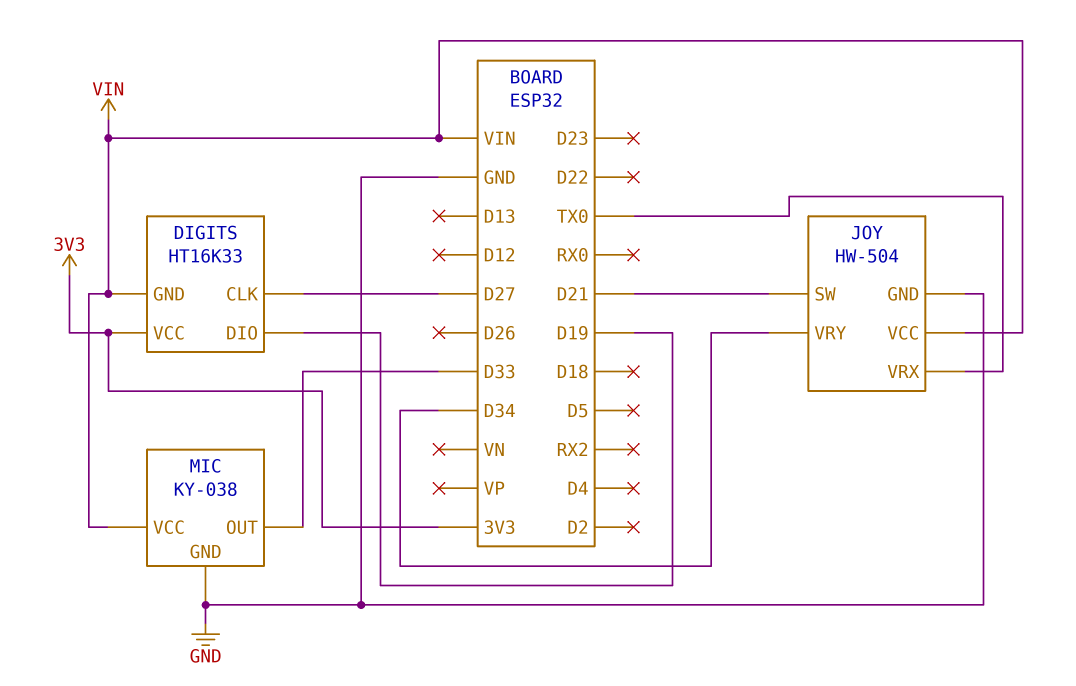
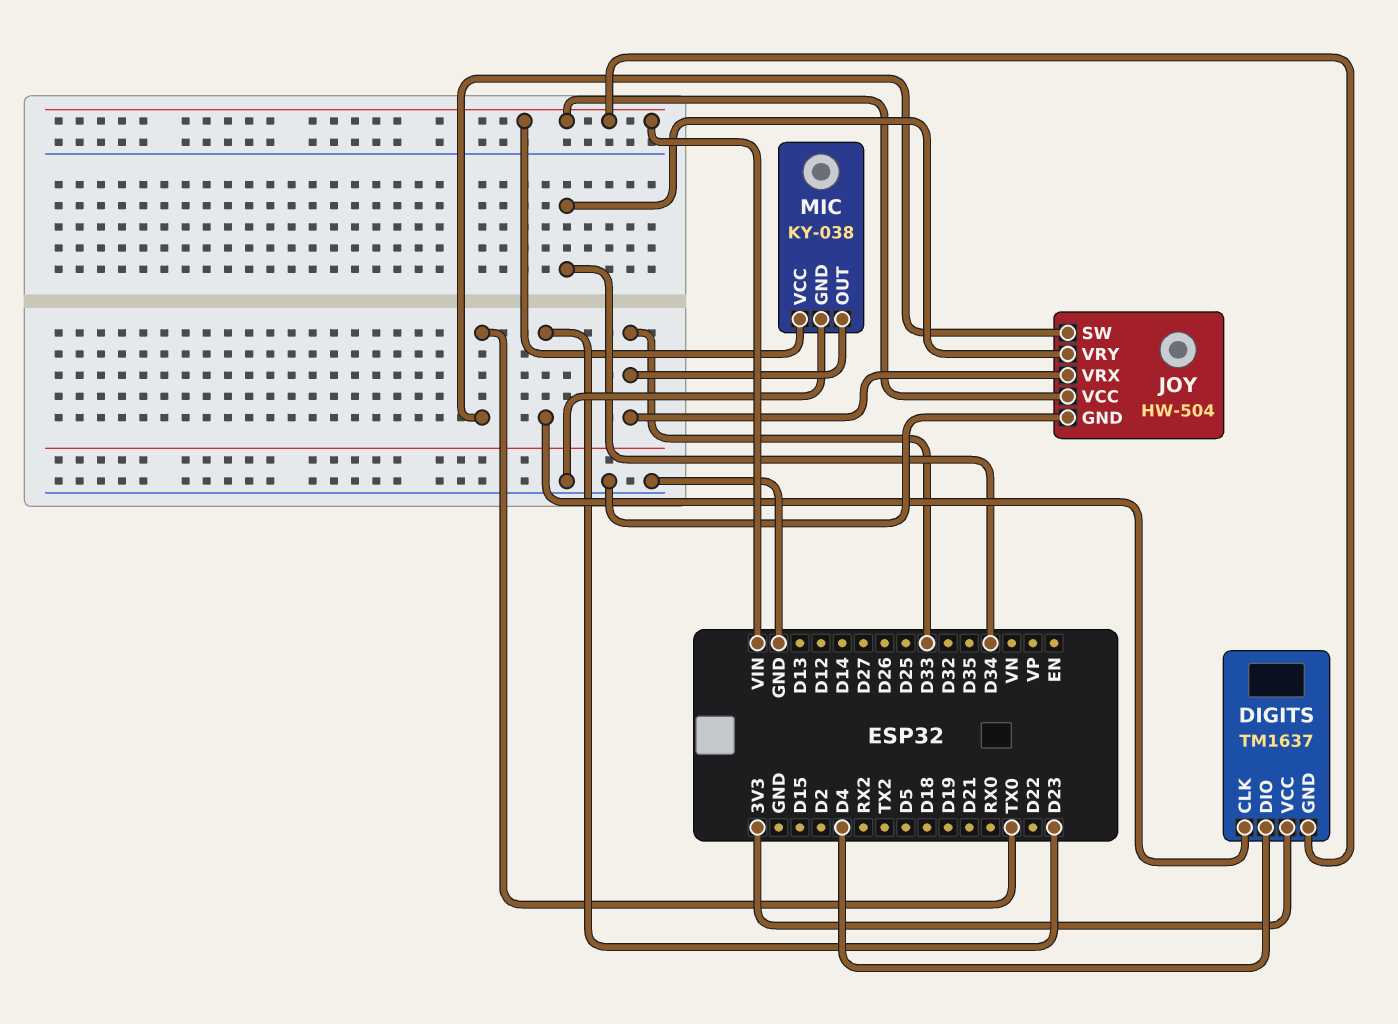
DIGITS: HT16K33 -> TM1637
DIGITS pin CLK: D27 -> D23
DIGITS pin DIO: D19 -> D4
JOY pin SW: D21 -> TX0
JOY pin VRX: TX0 -> D33

